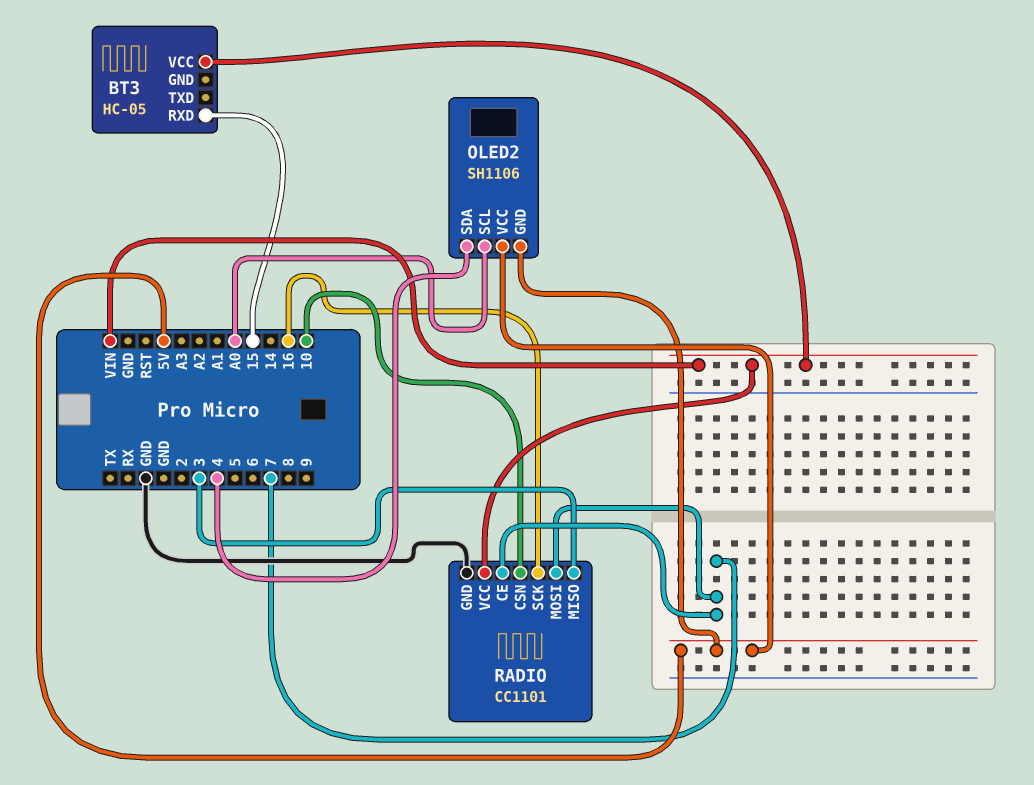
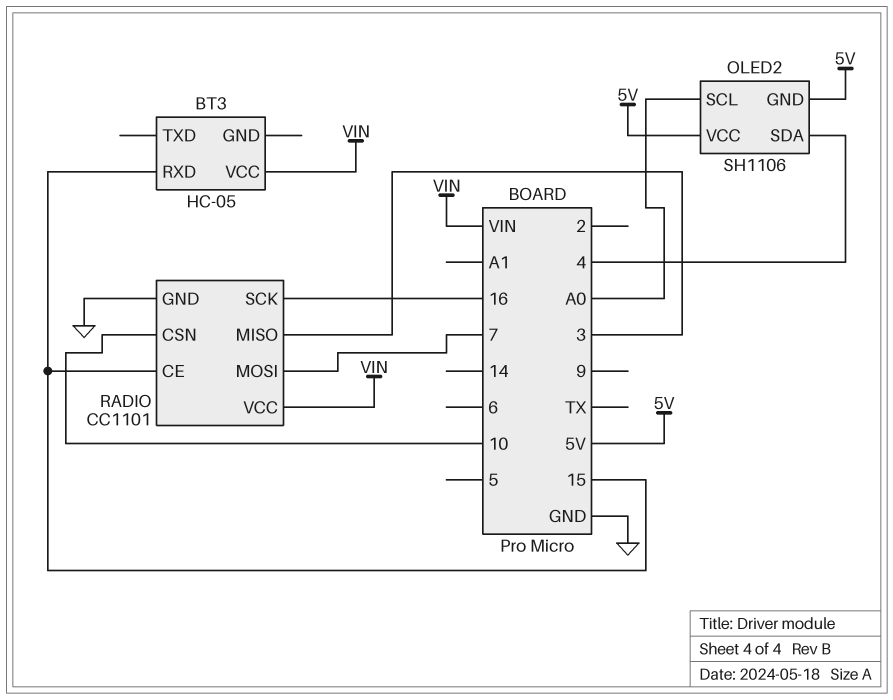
RADIO pin CE: 7 -> 15

